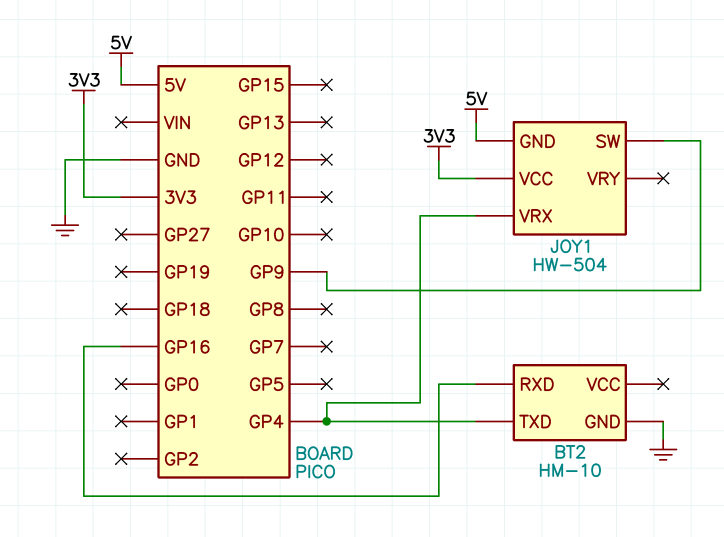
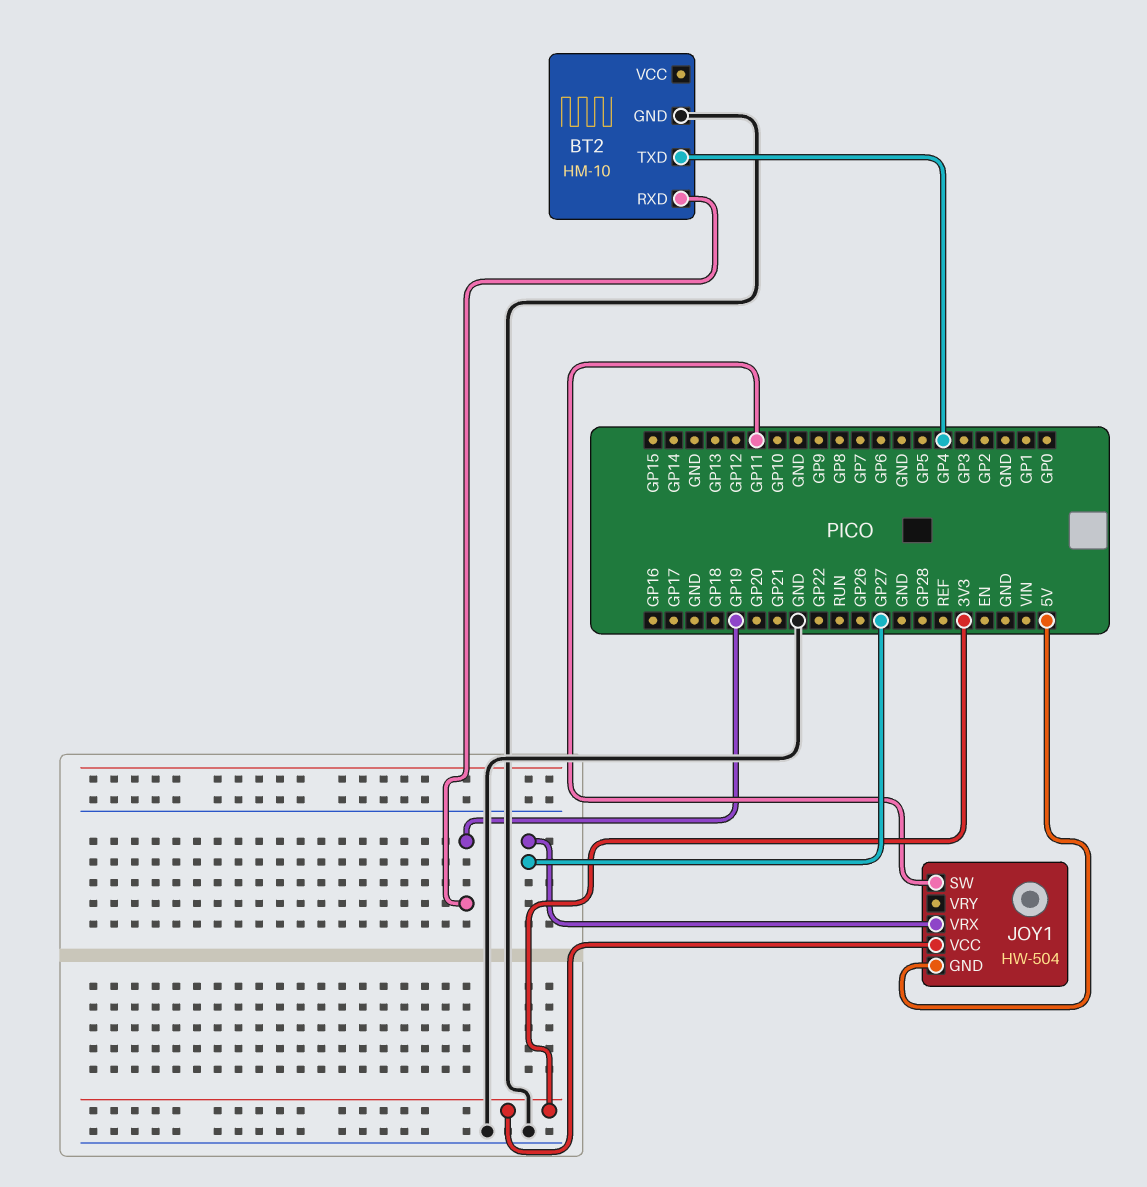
BT2 pin RXD: GP16 -> GP19
JOY1 pin SW: GP9 -> GP11
JOY1 pin VRX: GP4 -> GP27

